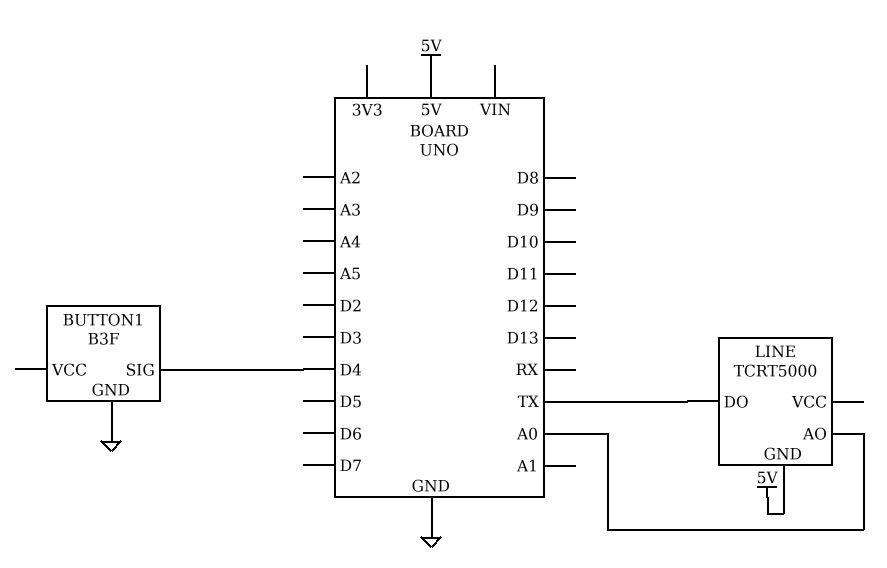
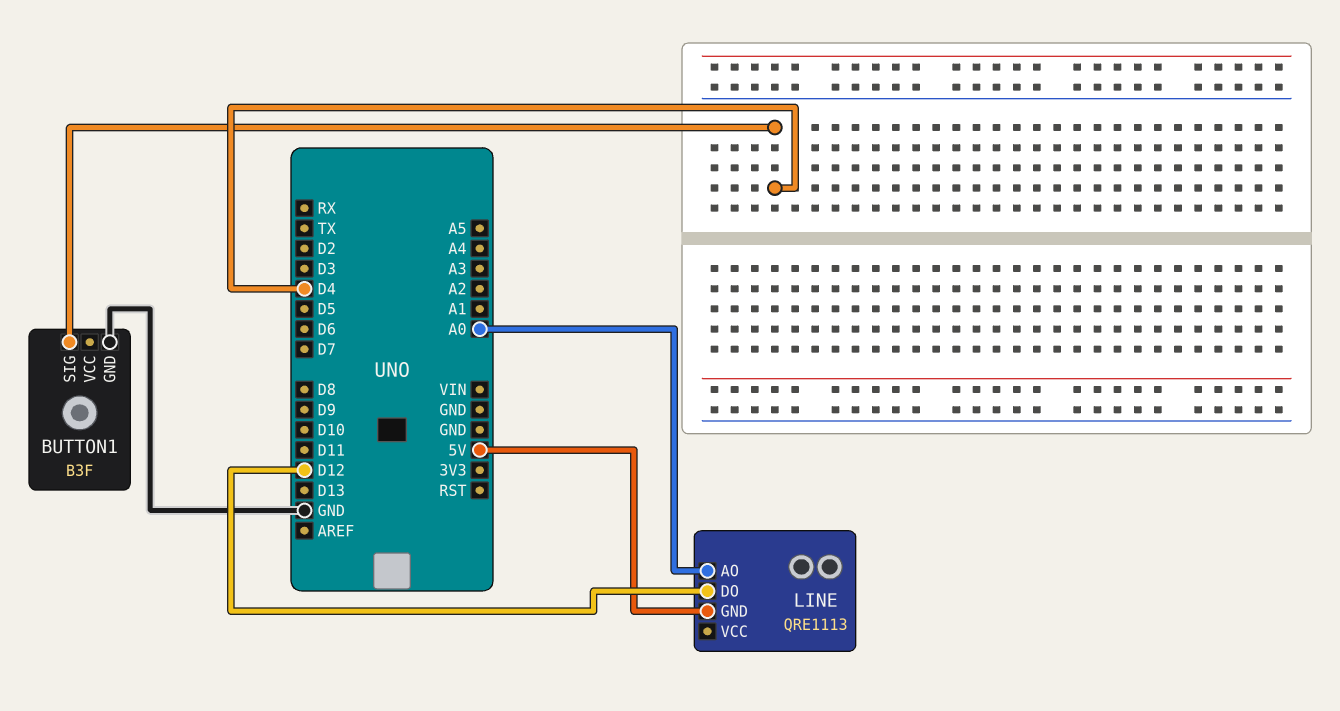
LINE: TCRT5000 -> QRE1113
LINE pin DO: TX -> D12

